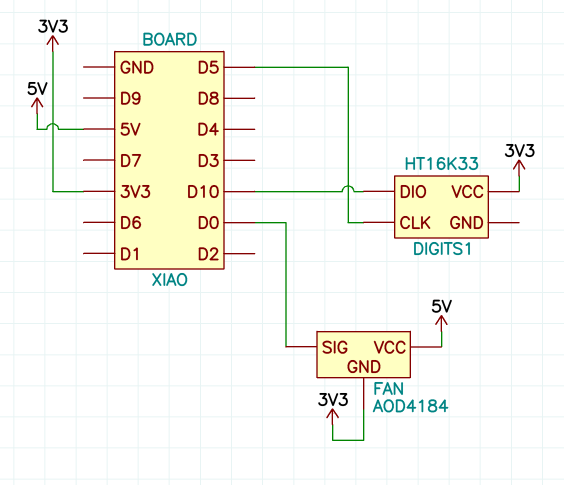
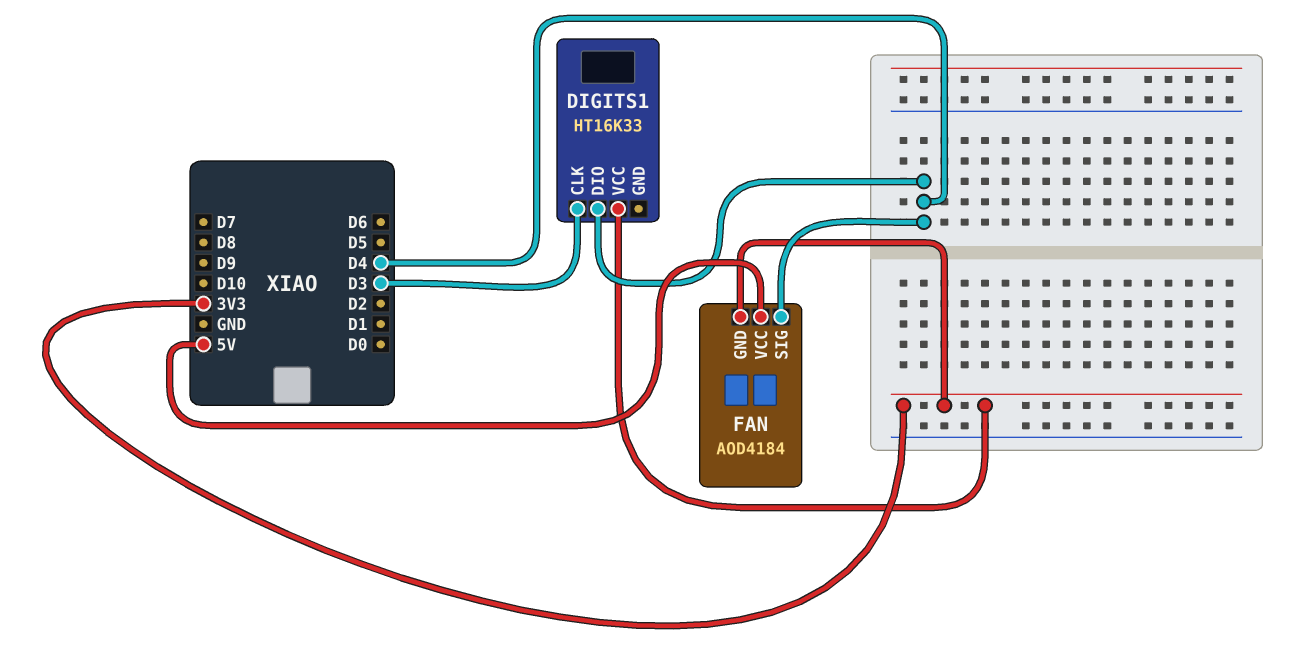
DIGITS1 pin CLK: D5 -> D3
DIGITS1 pin DIO: D10 -> D4
FAN pin SIG: D0 -> D4

